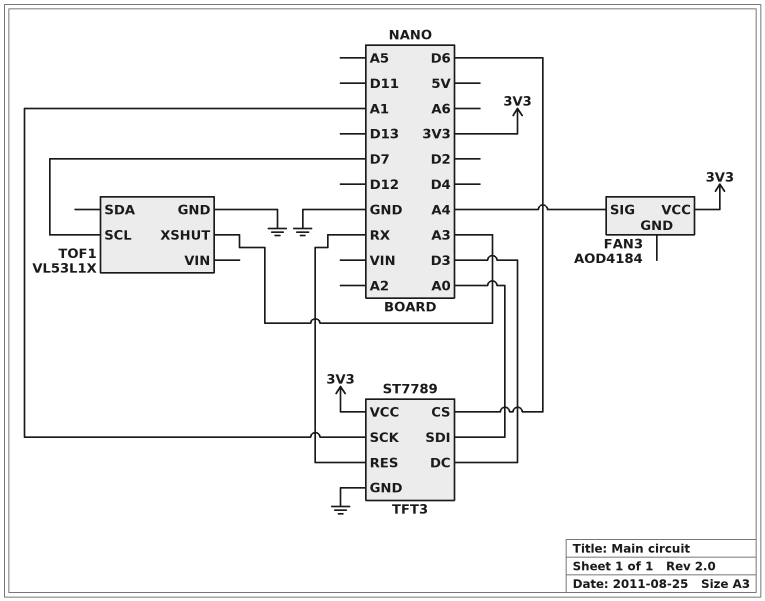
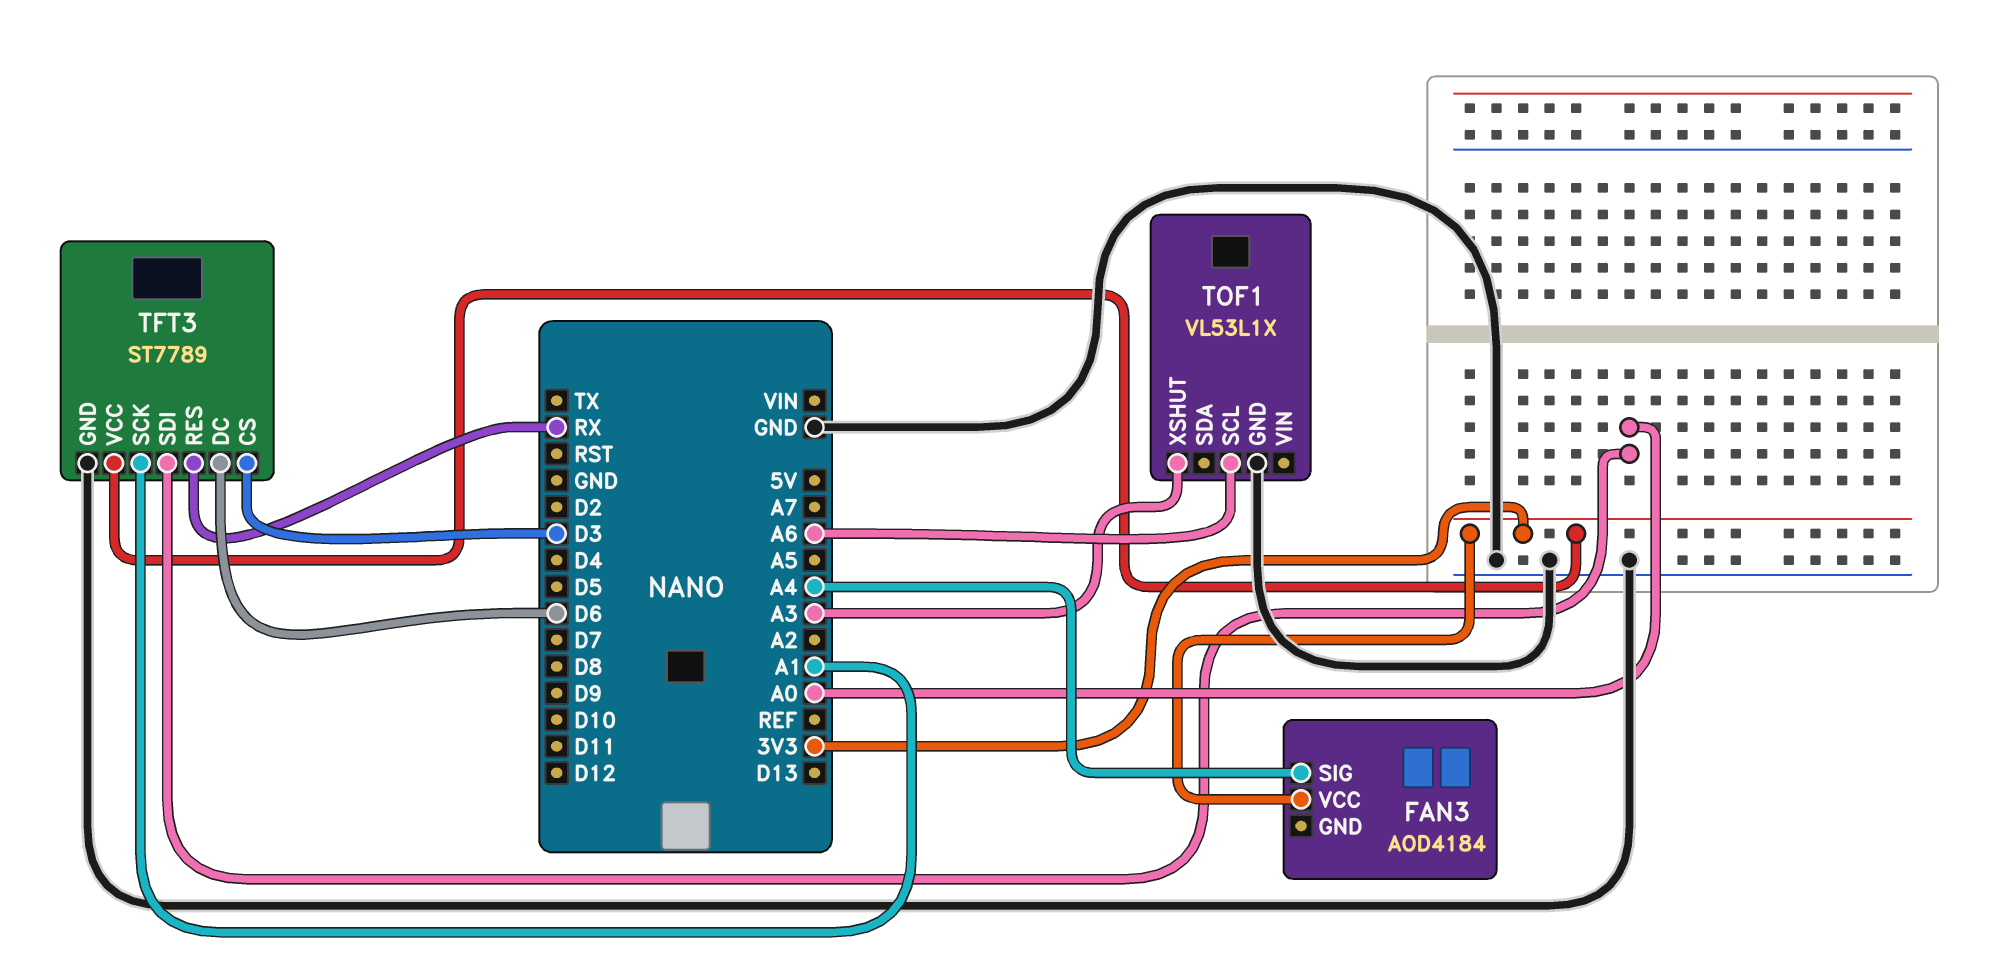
TFT3 pin CS: D6 -> D3
TFT3 pin DC: D3 -> D6
TOF1 pin SCL: D7 -> A6

